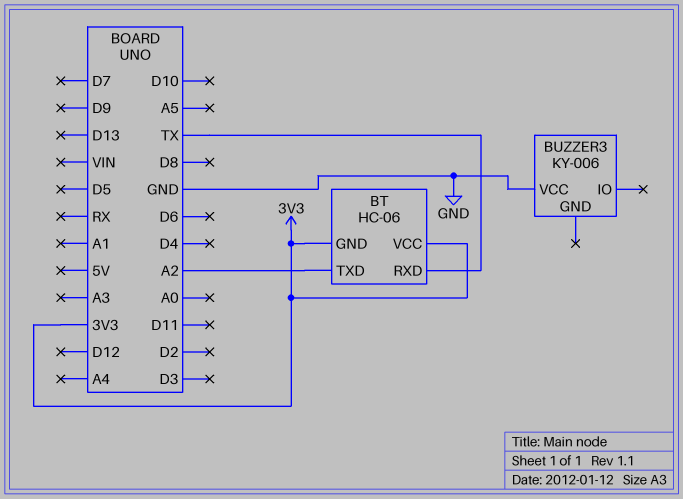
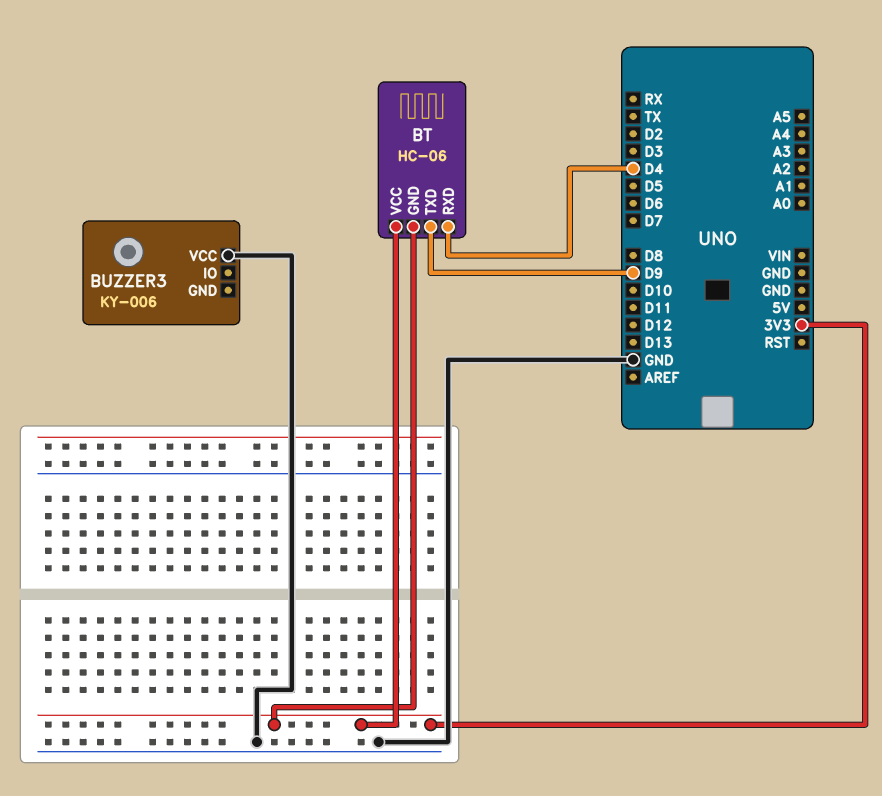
BT pin RXD: TX -> D4
BT pin TXD: A2 -> D9

